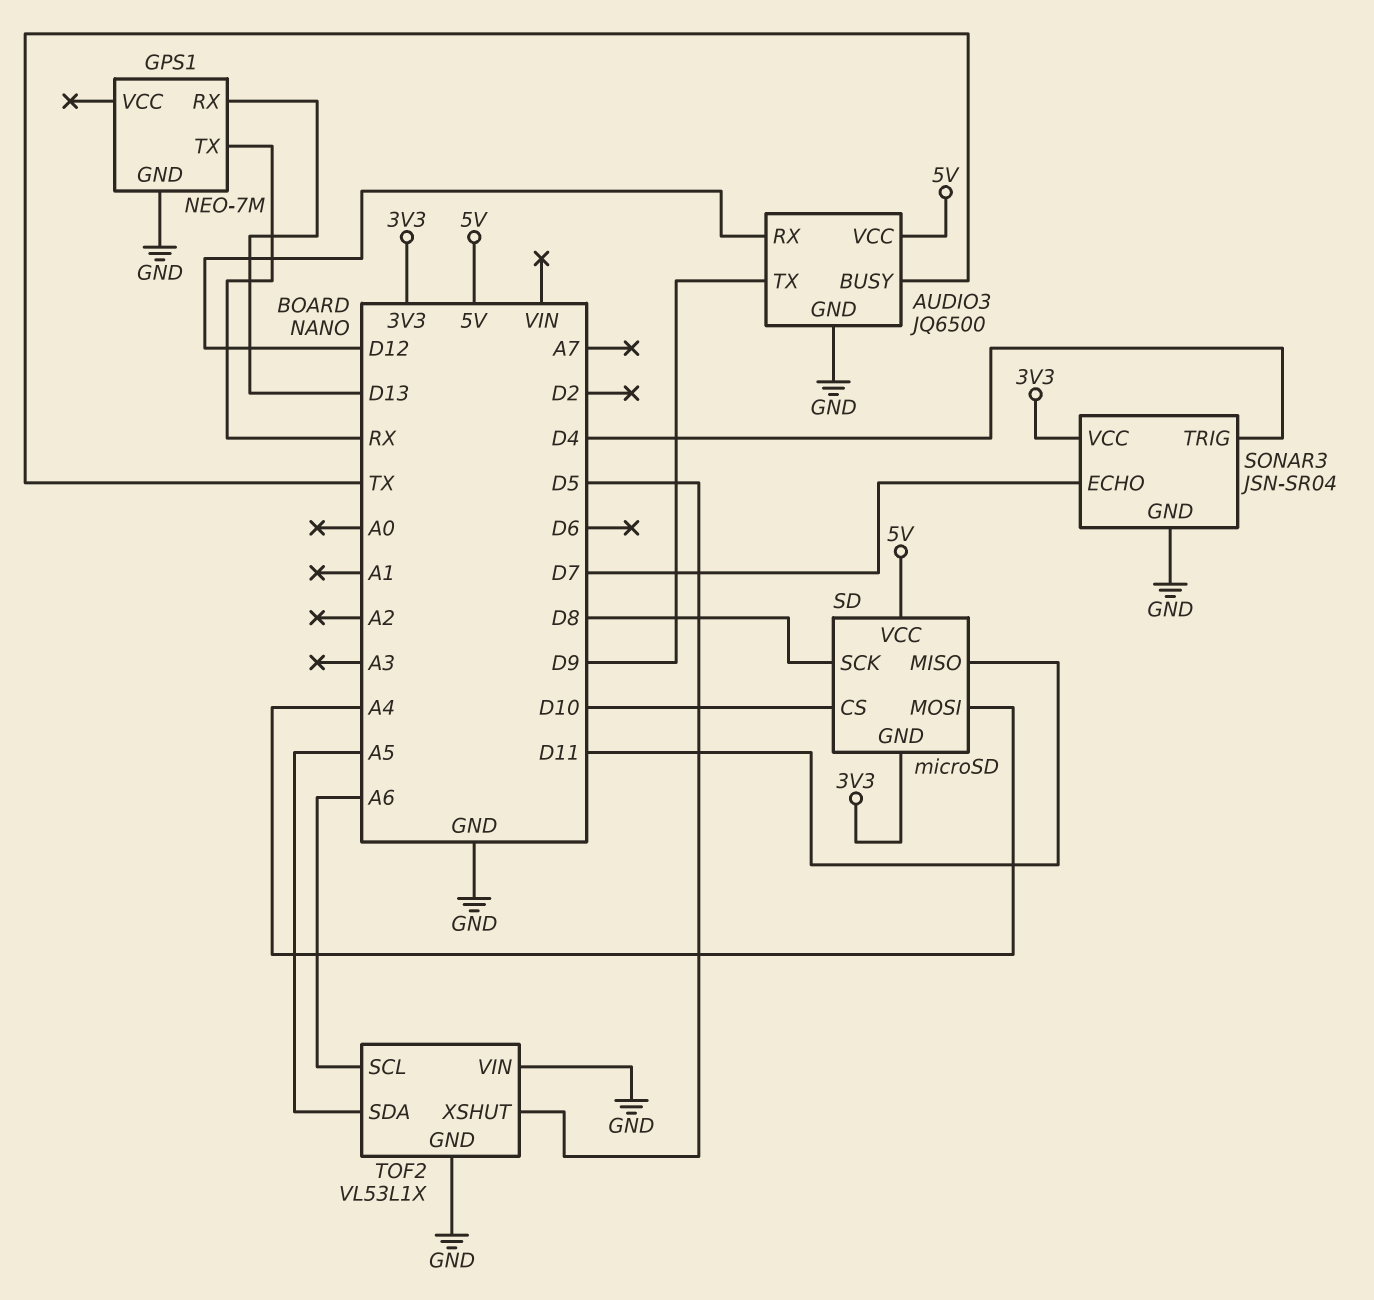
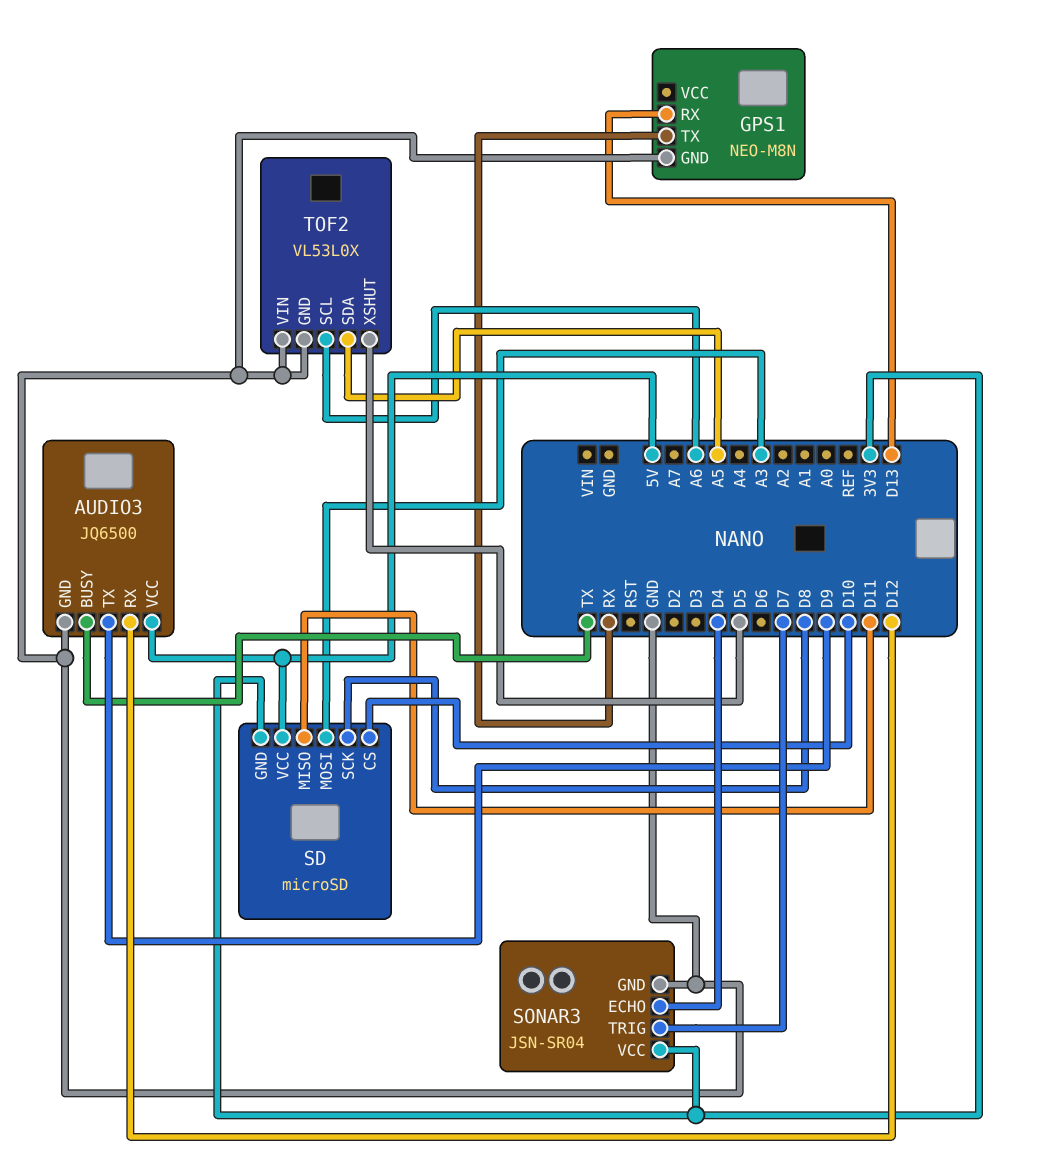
GPS1: NEO-7M -> NEO-M8N
SD pin MOSI: A4 -> A3
SONAR3 pin ECHO: D7 -> D4
SONAR3 pin TRIG: D4 -> D7
TOF2: VL53L1X -> VL53L0X

